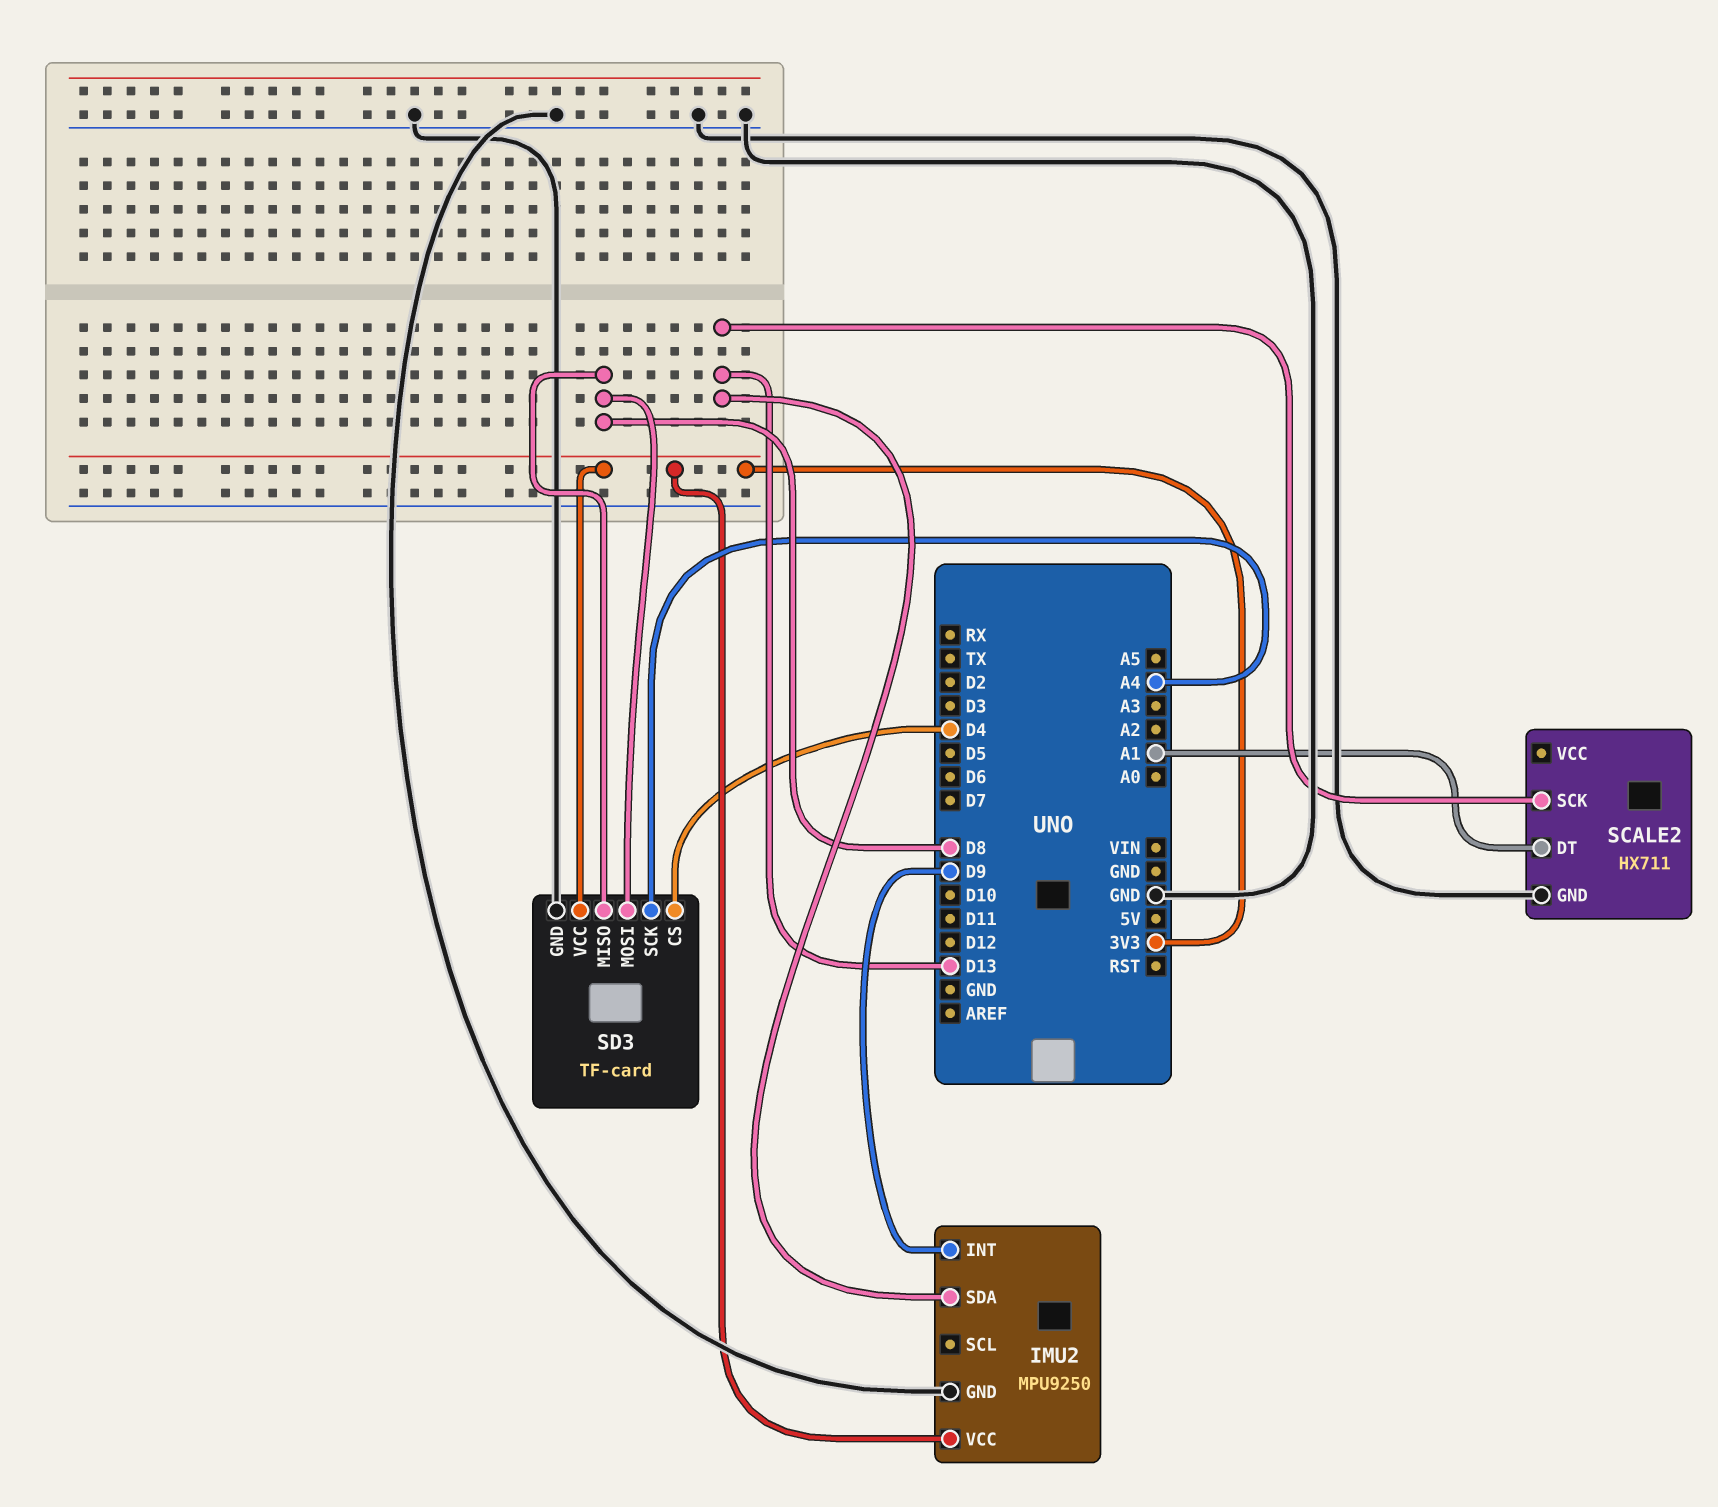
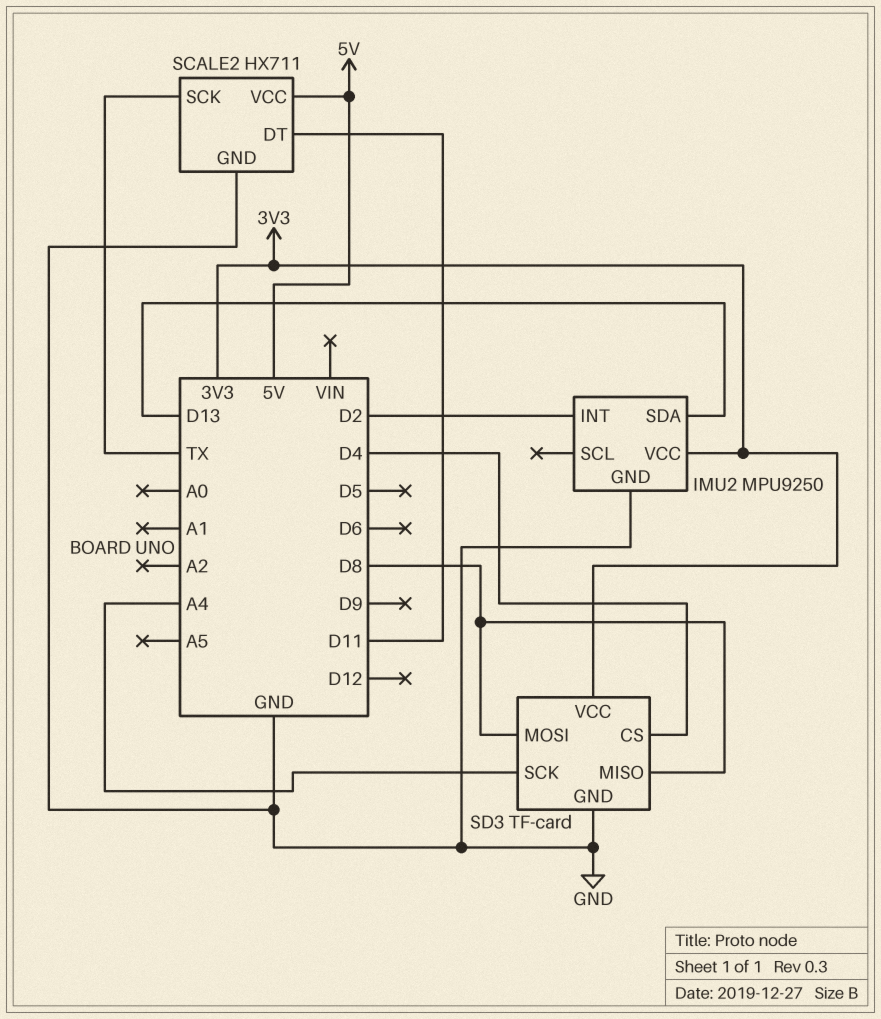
IMU2 pin INT: D9 -> D2
SCALE2 pin DT: A1 -> D11
SCALE2 pin SCK: D13 -> TX
SCALE2 pin VCC: none -> 5V

